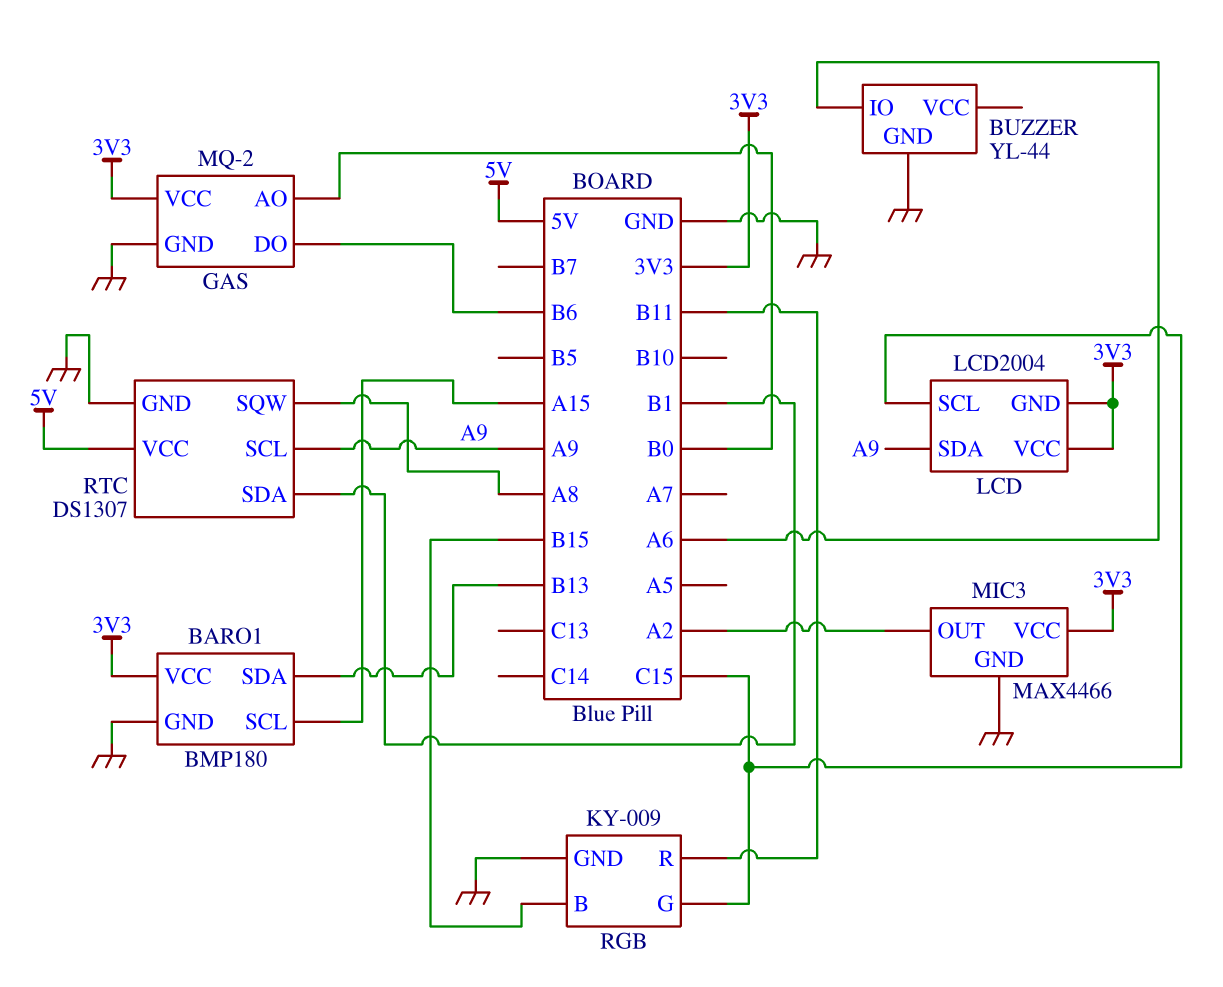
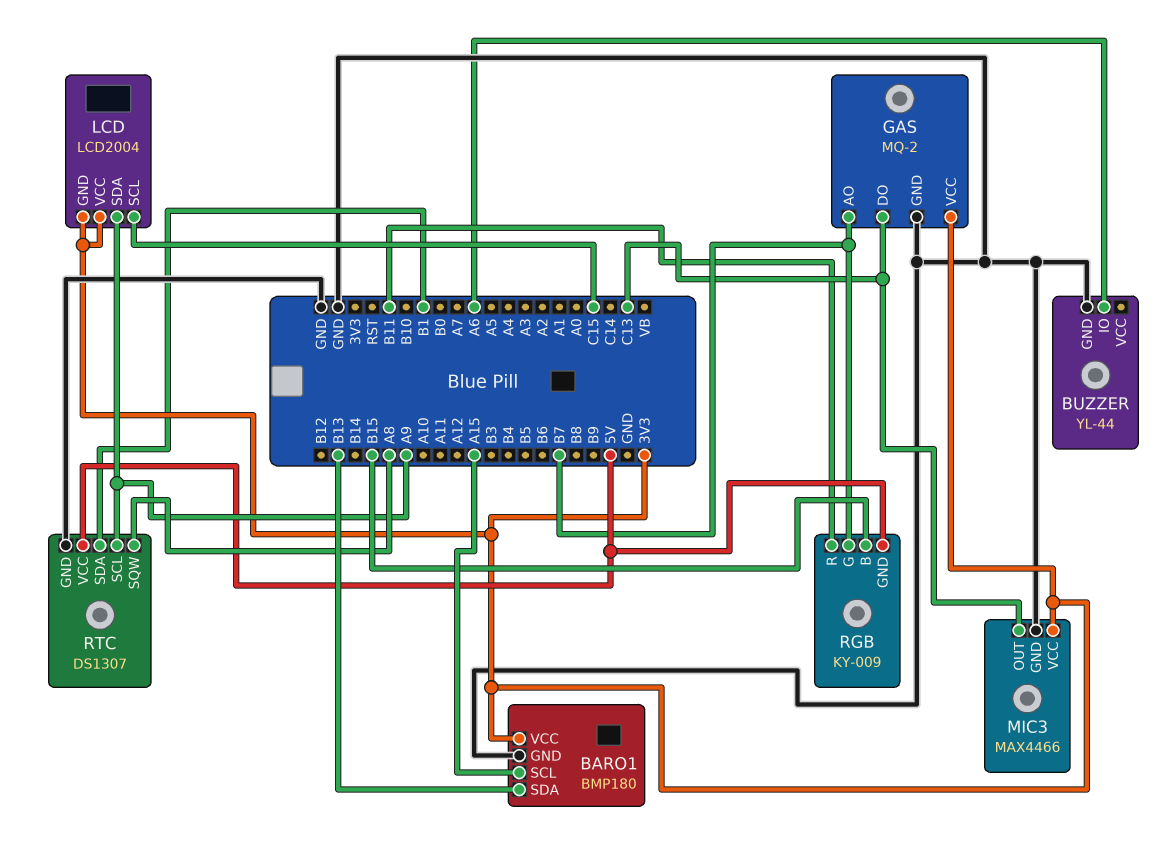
GAS pin AO: B0 -> B7
GAS pin DO: B6 -> C13
MIC3 pin OUT: A2 -> C13
RGB pin G: C15 -> B7
RGB pin GND: GND -> 5V

